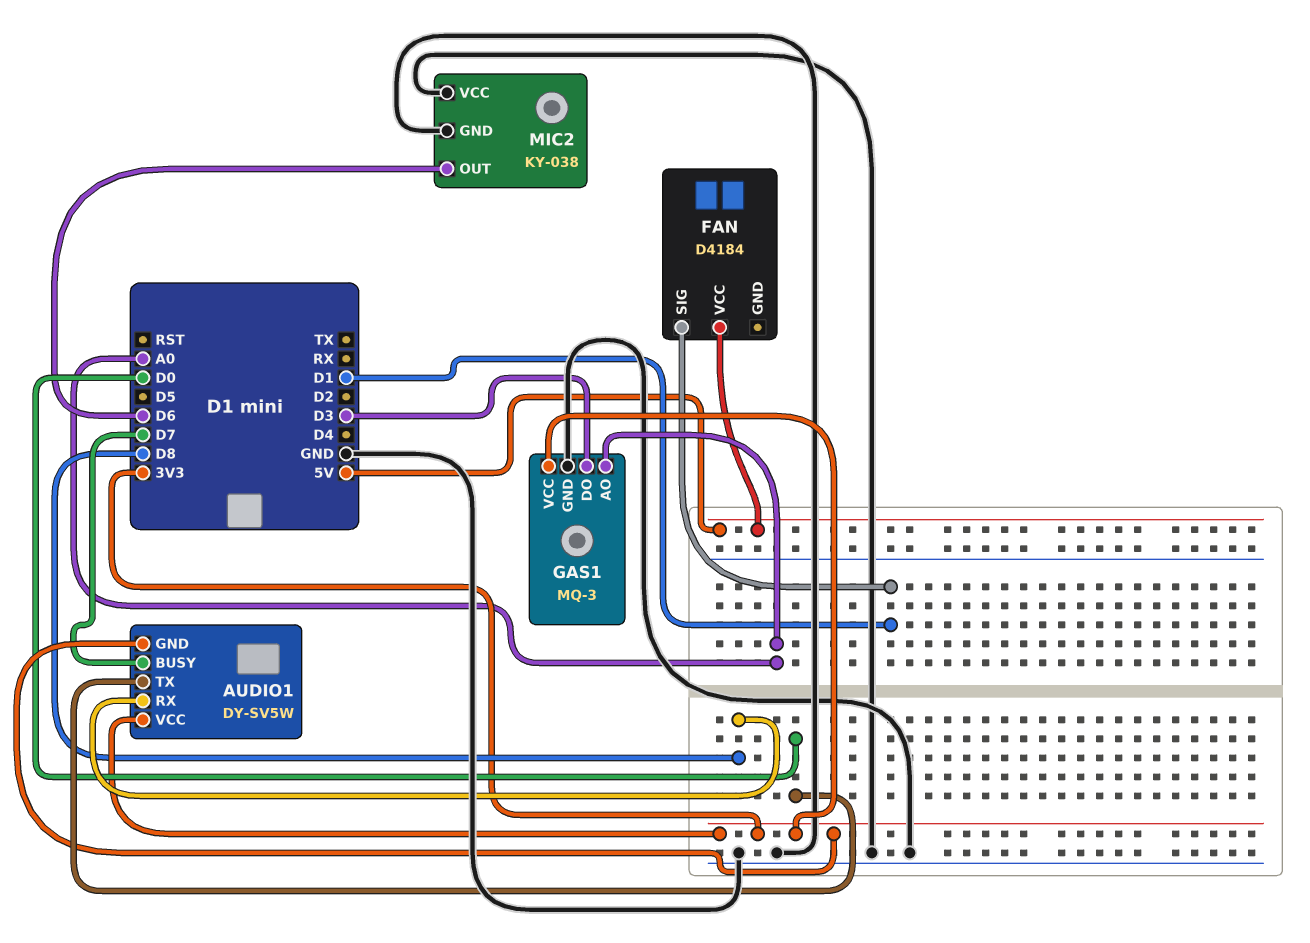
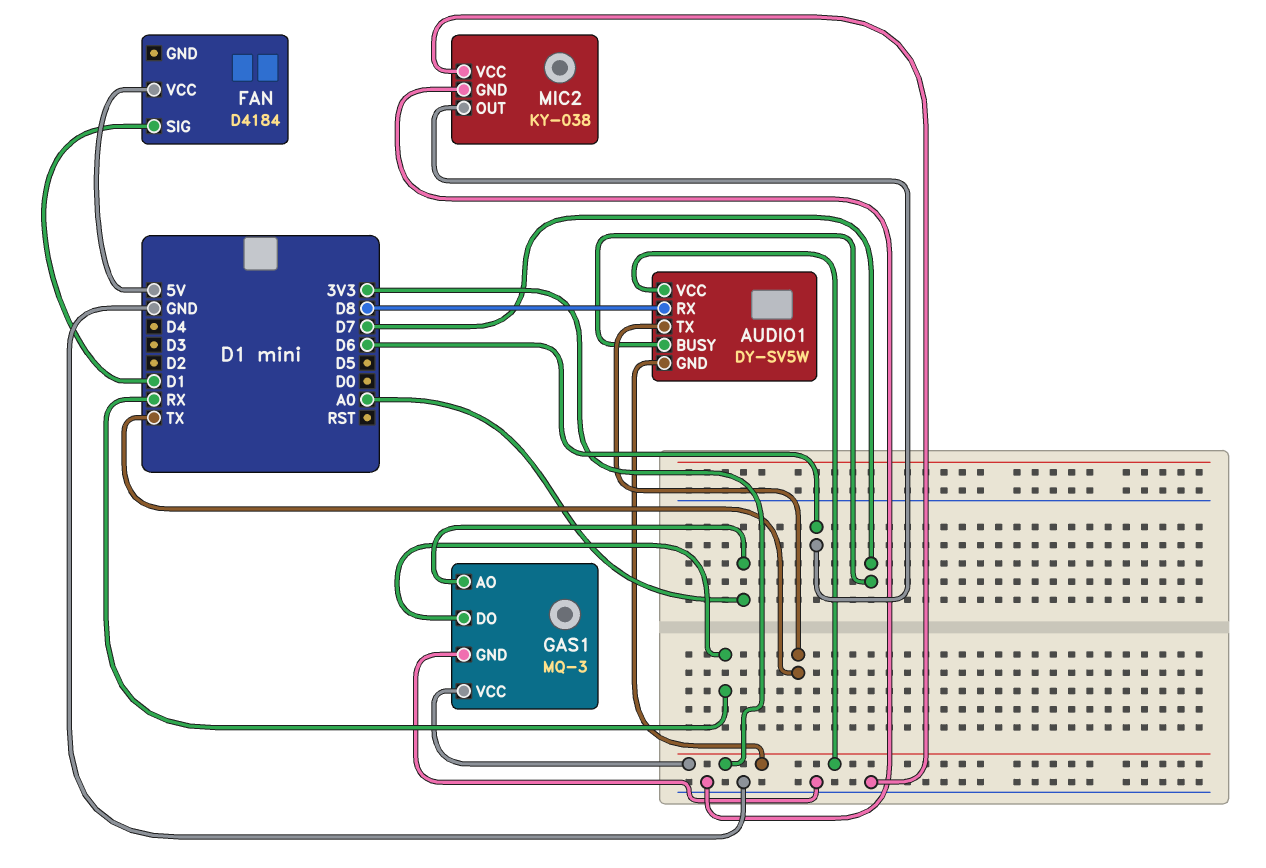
AUDIO1 pin TX: D0 -> TX
GAS1 pin DO: D3 -> RX

